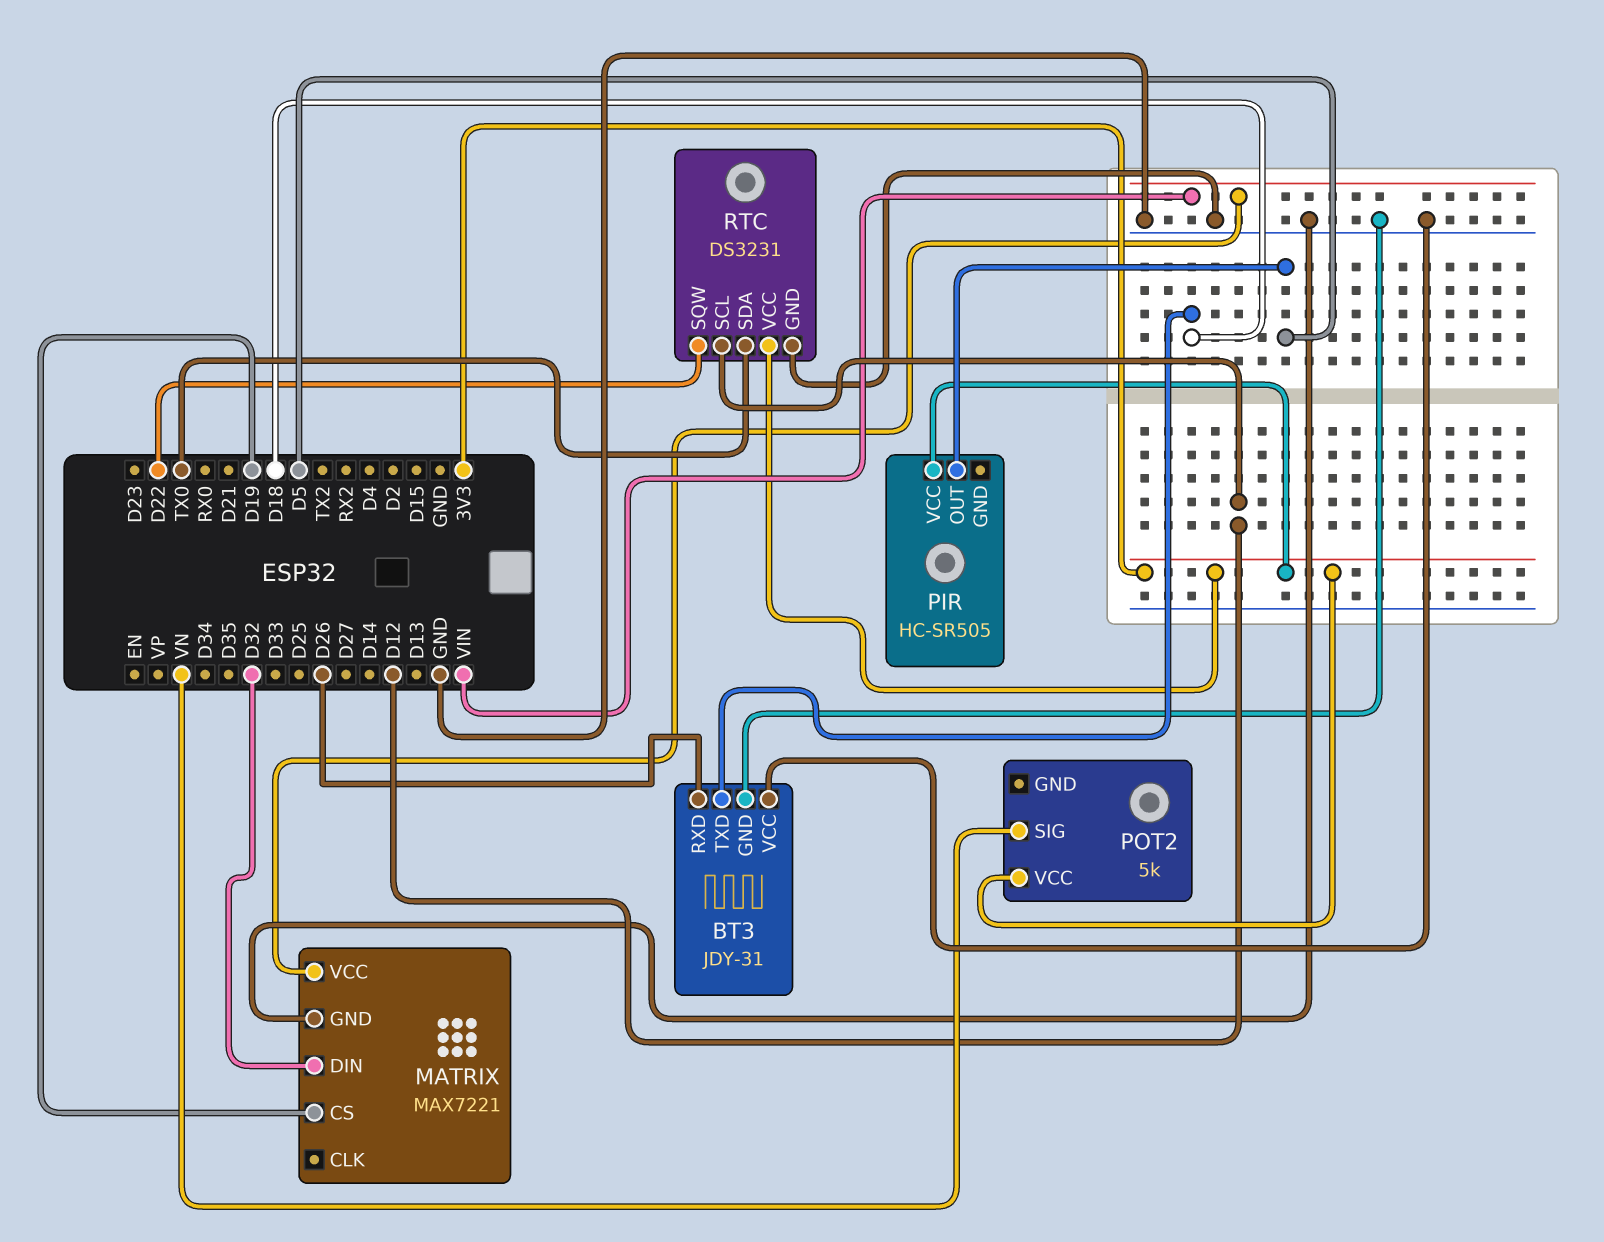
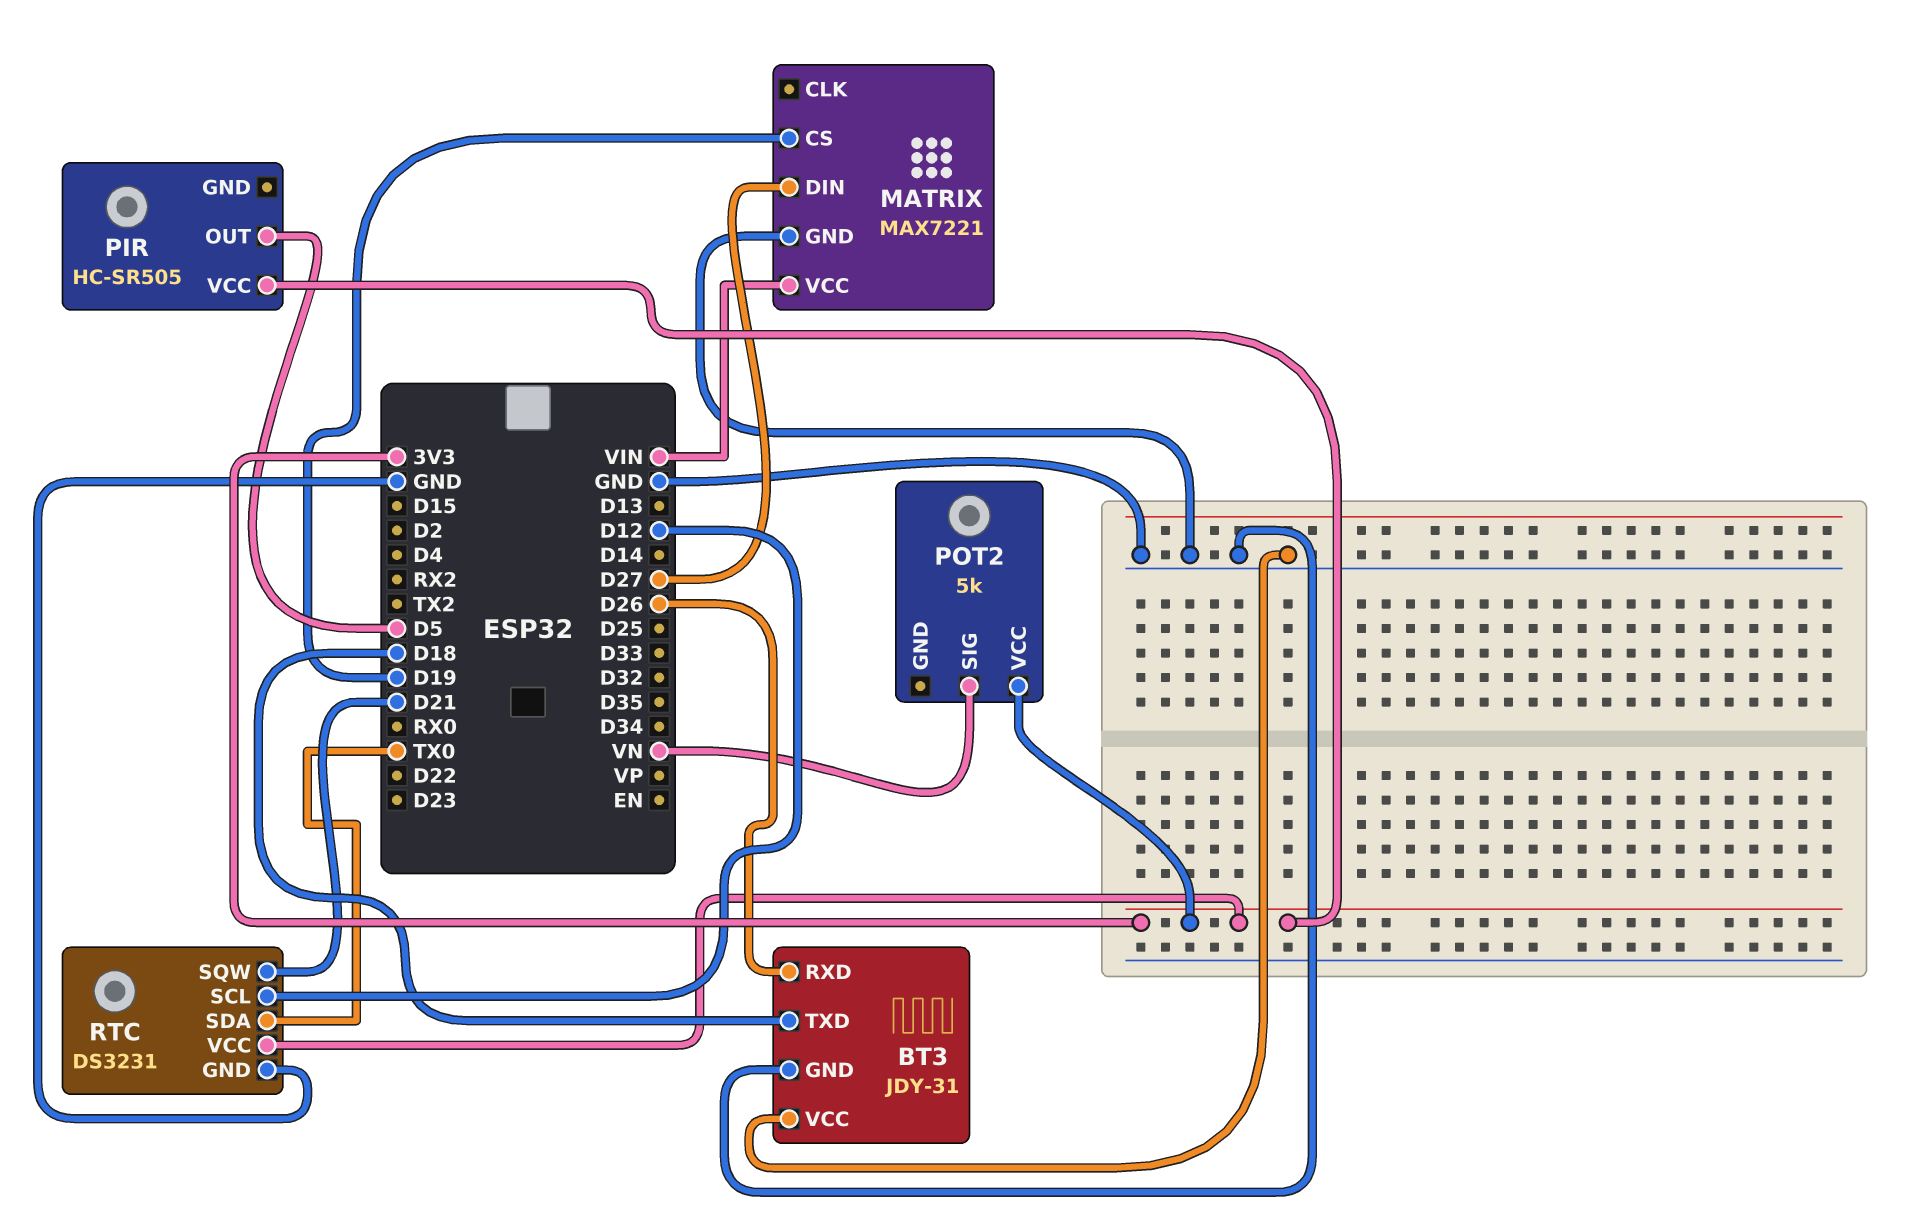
MATRIX pin DIN: D32 -> D27
RTC pin SQW: D22 -> D21

